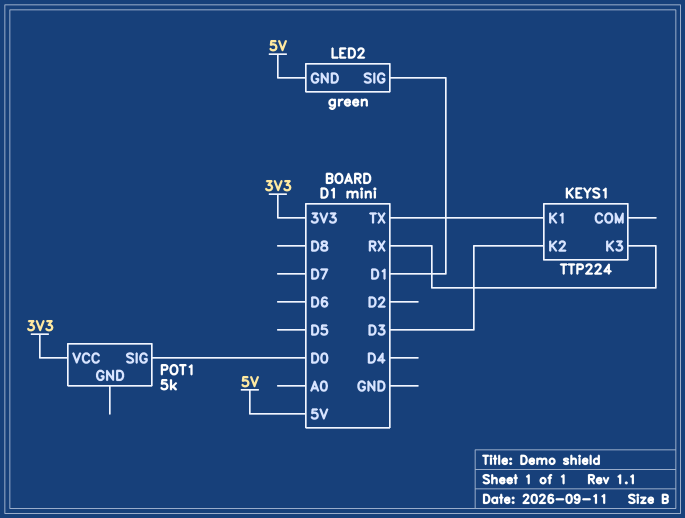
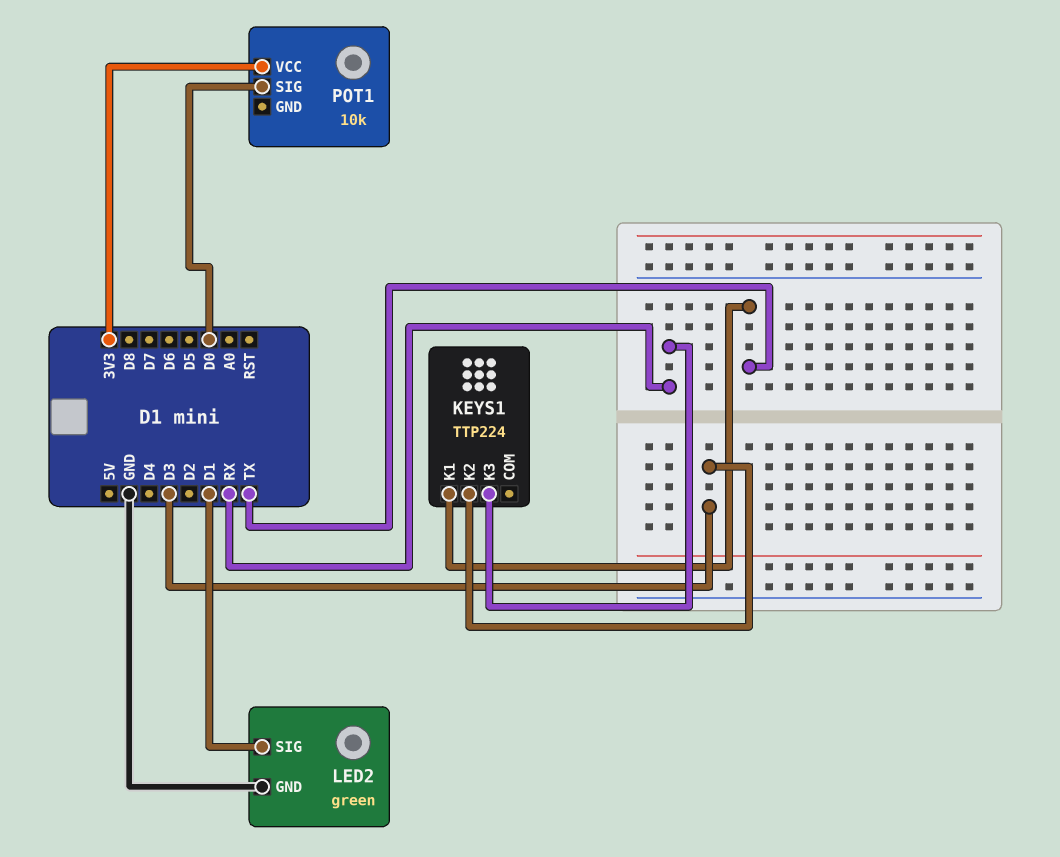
LED2 pin GND: 5V -> GND
POT1: 5k -> 10k

